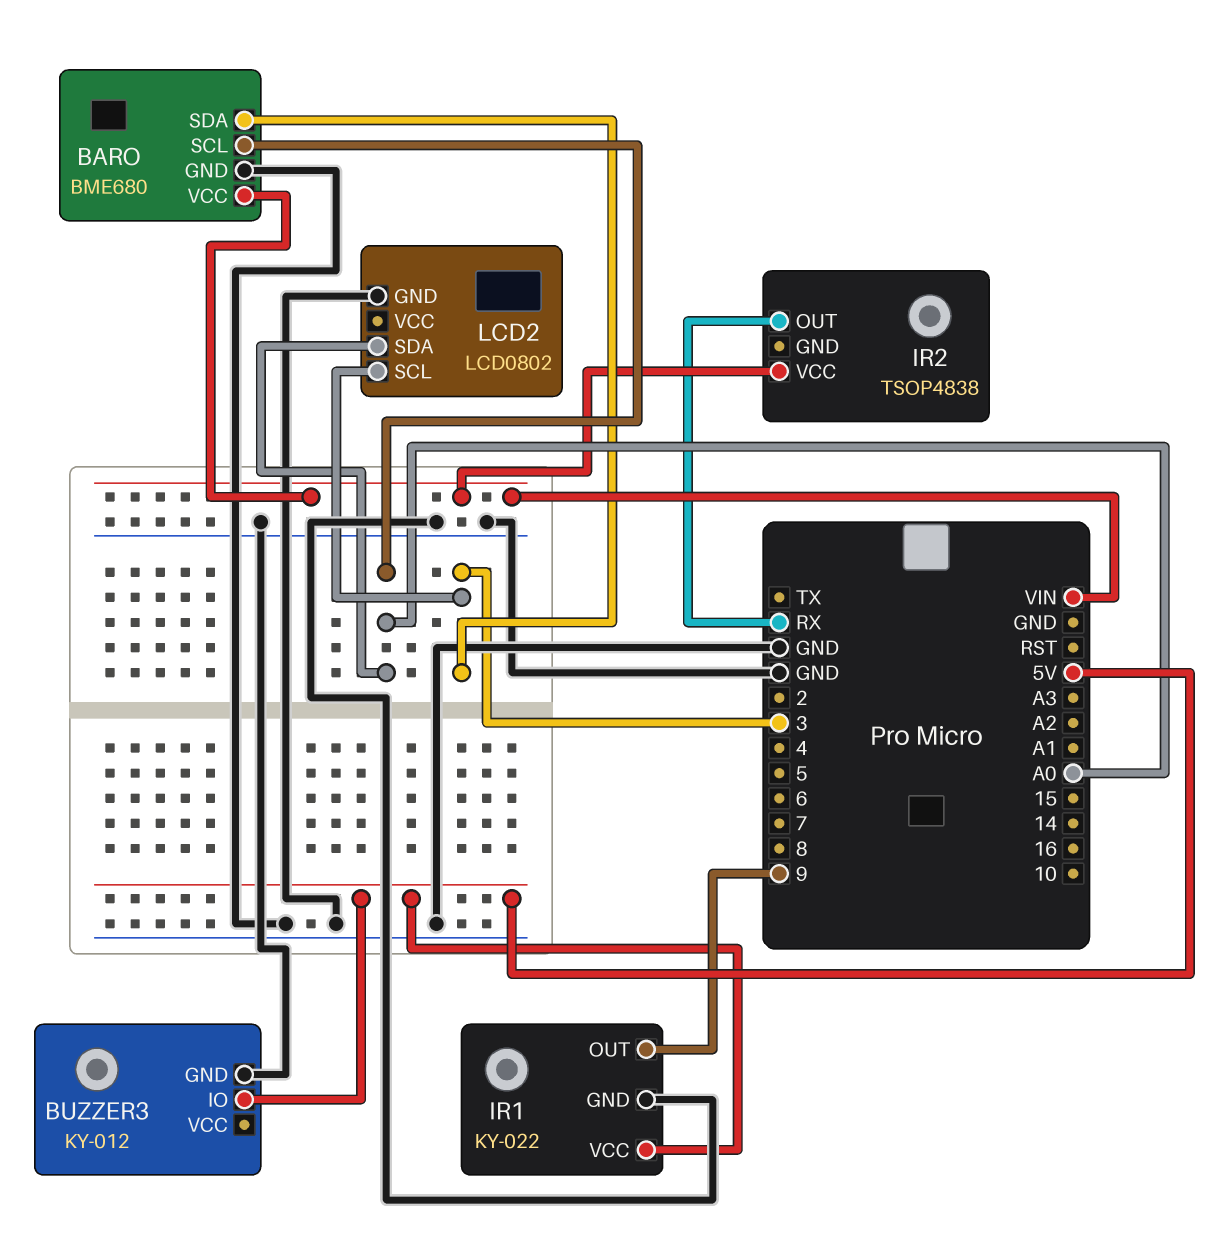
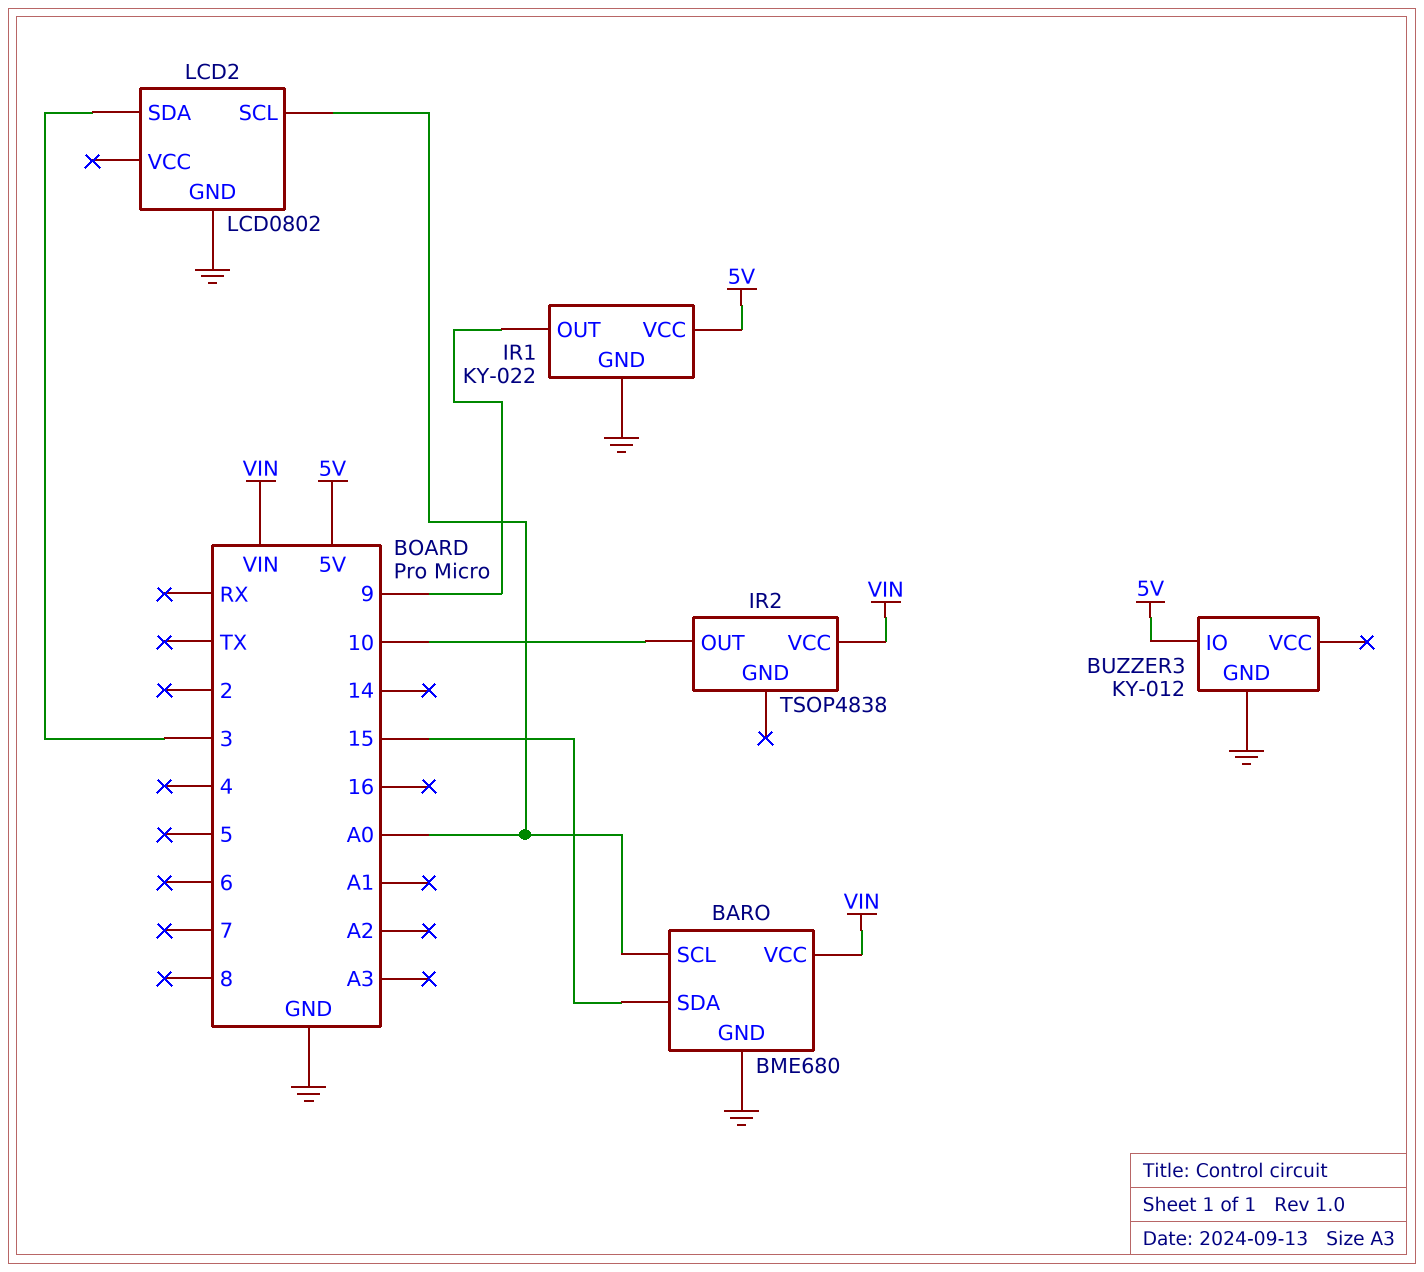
BARO pin SDA: 3 -> 15
IR2 pin OUT: RX -> 10
LCD2 pin SCL: 3 -> A0
LCD2 pin SDA: A0 -> 3

